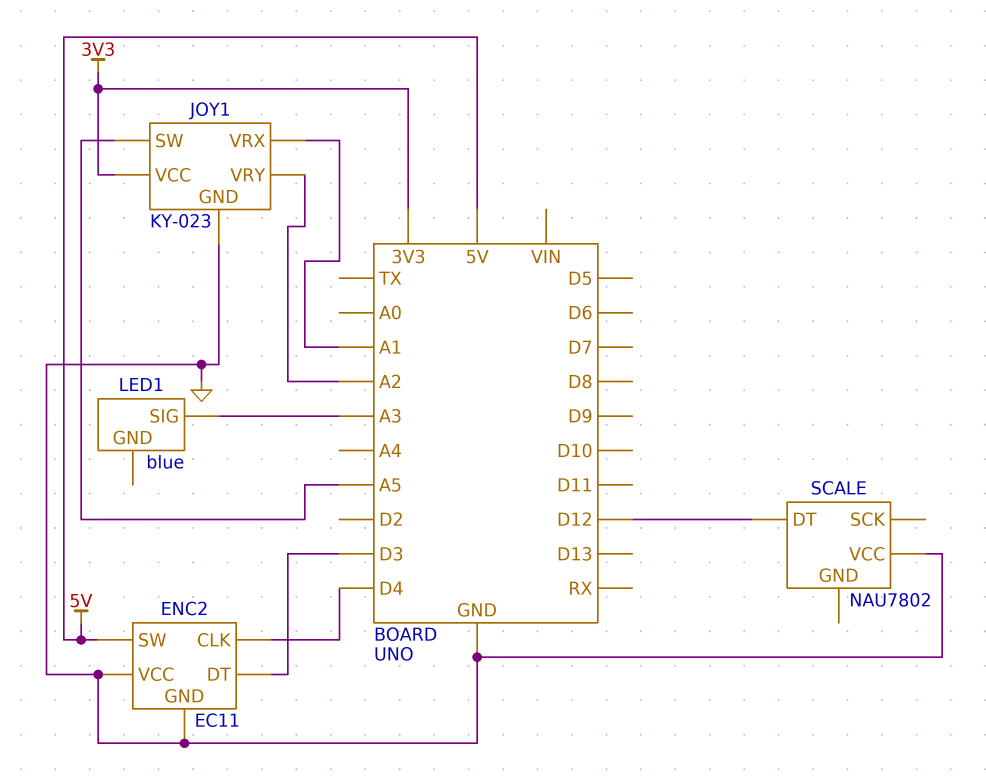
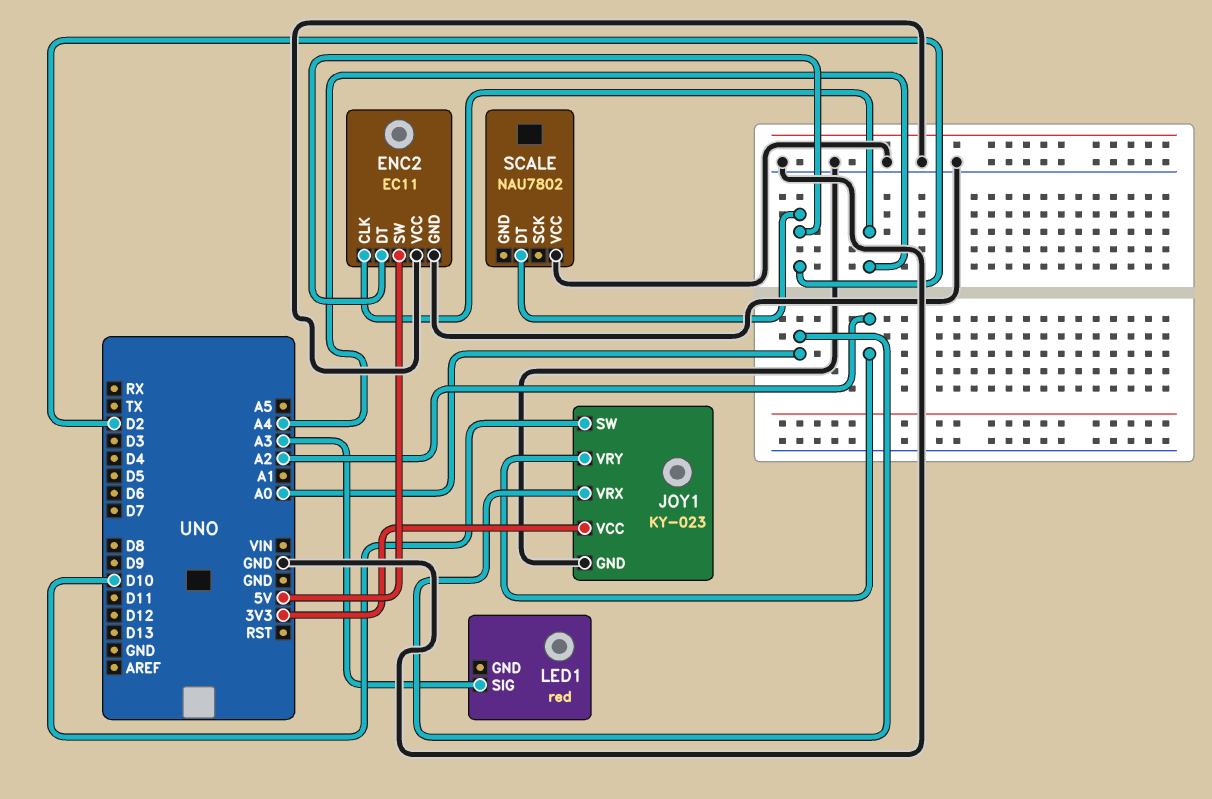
ENC2 pin CLK: D4 -> A4
ENC2 pin DT: D3 -> D2
JOY1 pin SW: A5 -> D10
JOY1 pin VRX: A1 -> A0
LED1: blue -> red
SCALE pin DT: D12 -> D2

